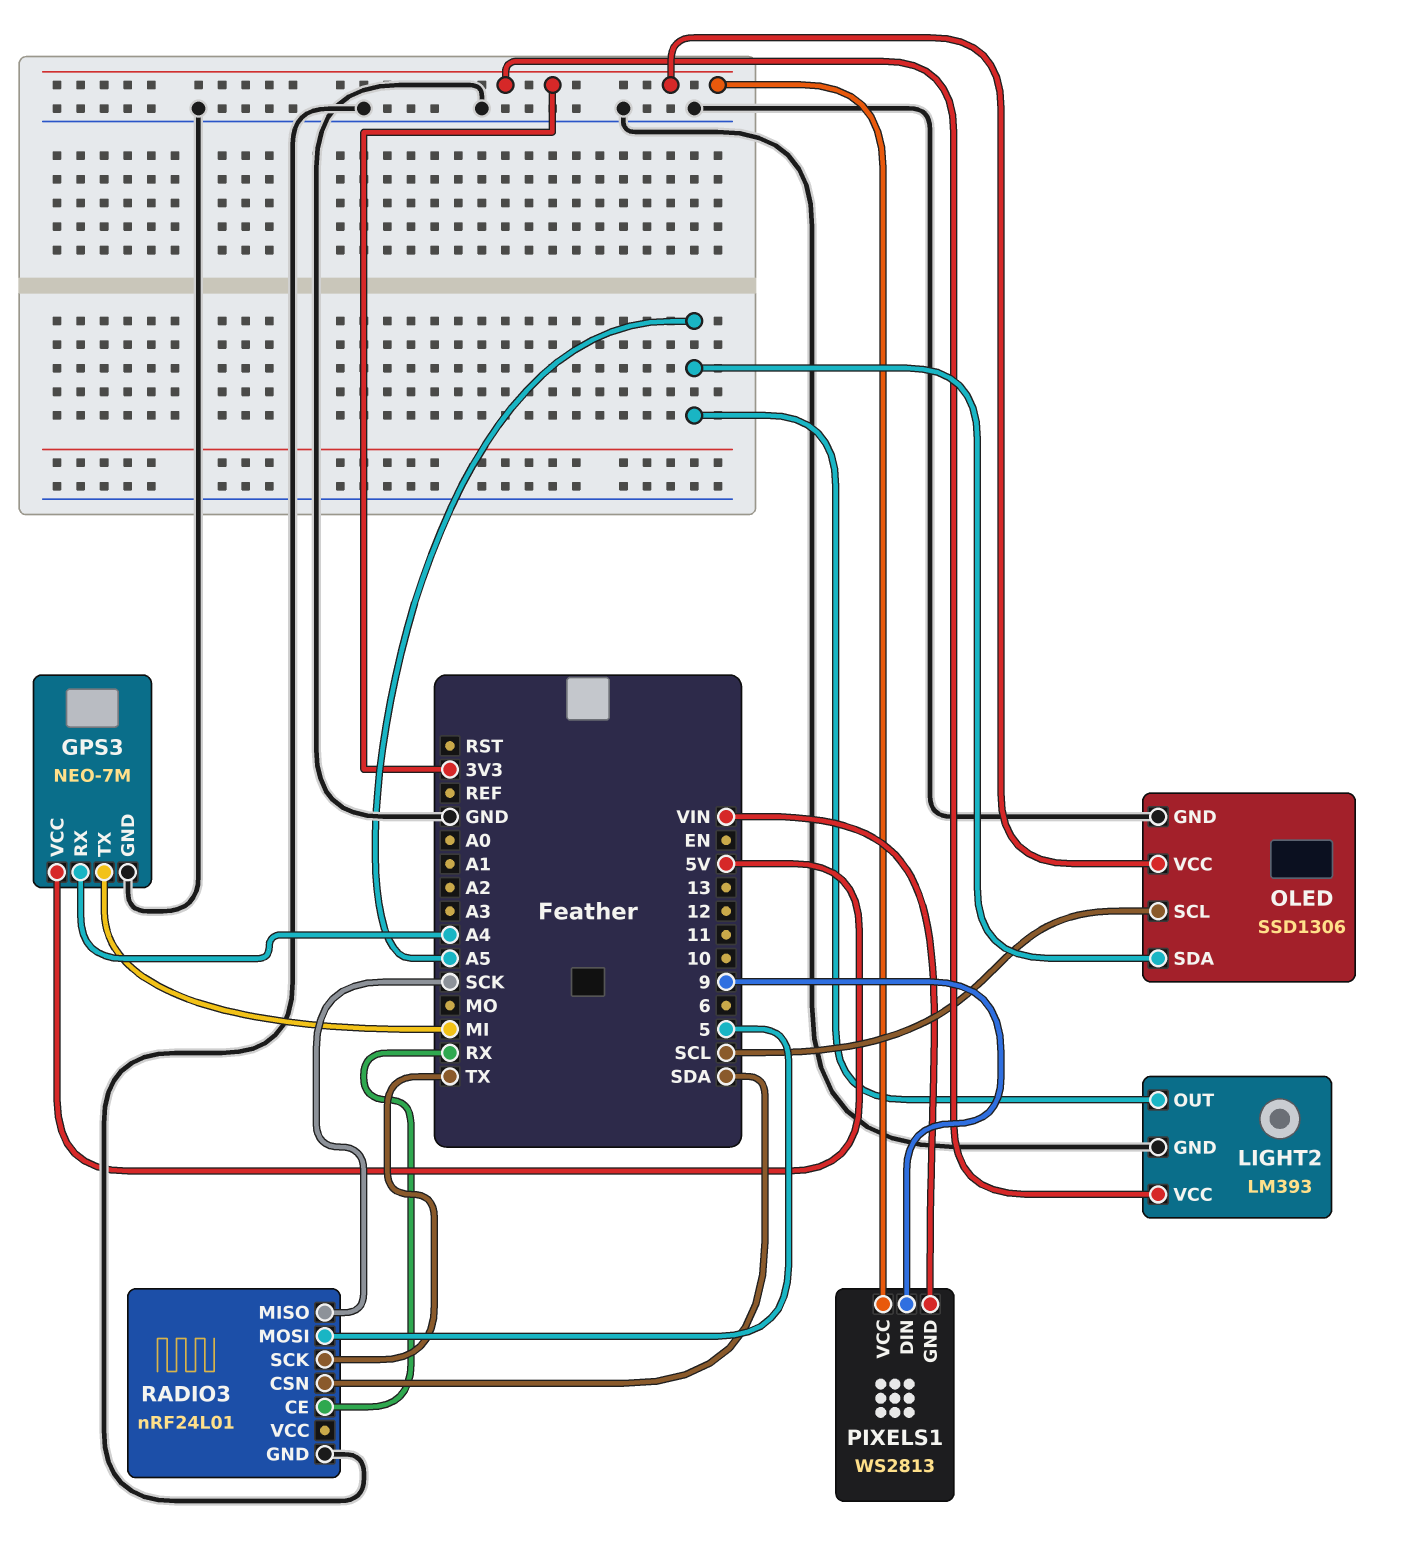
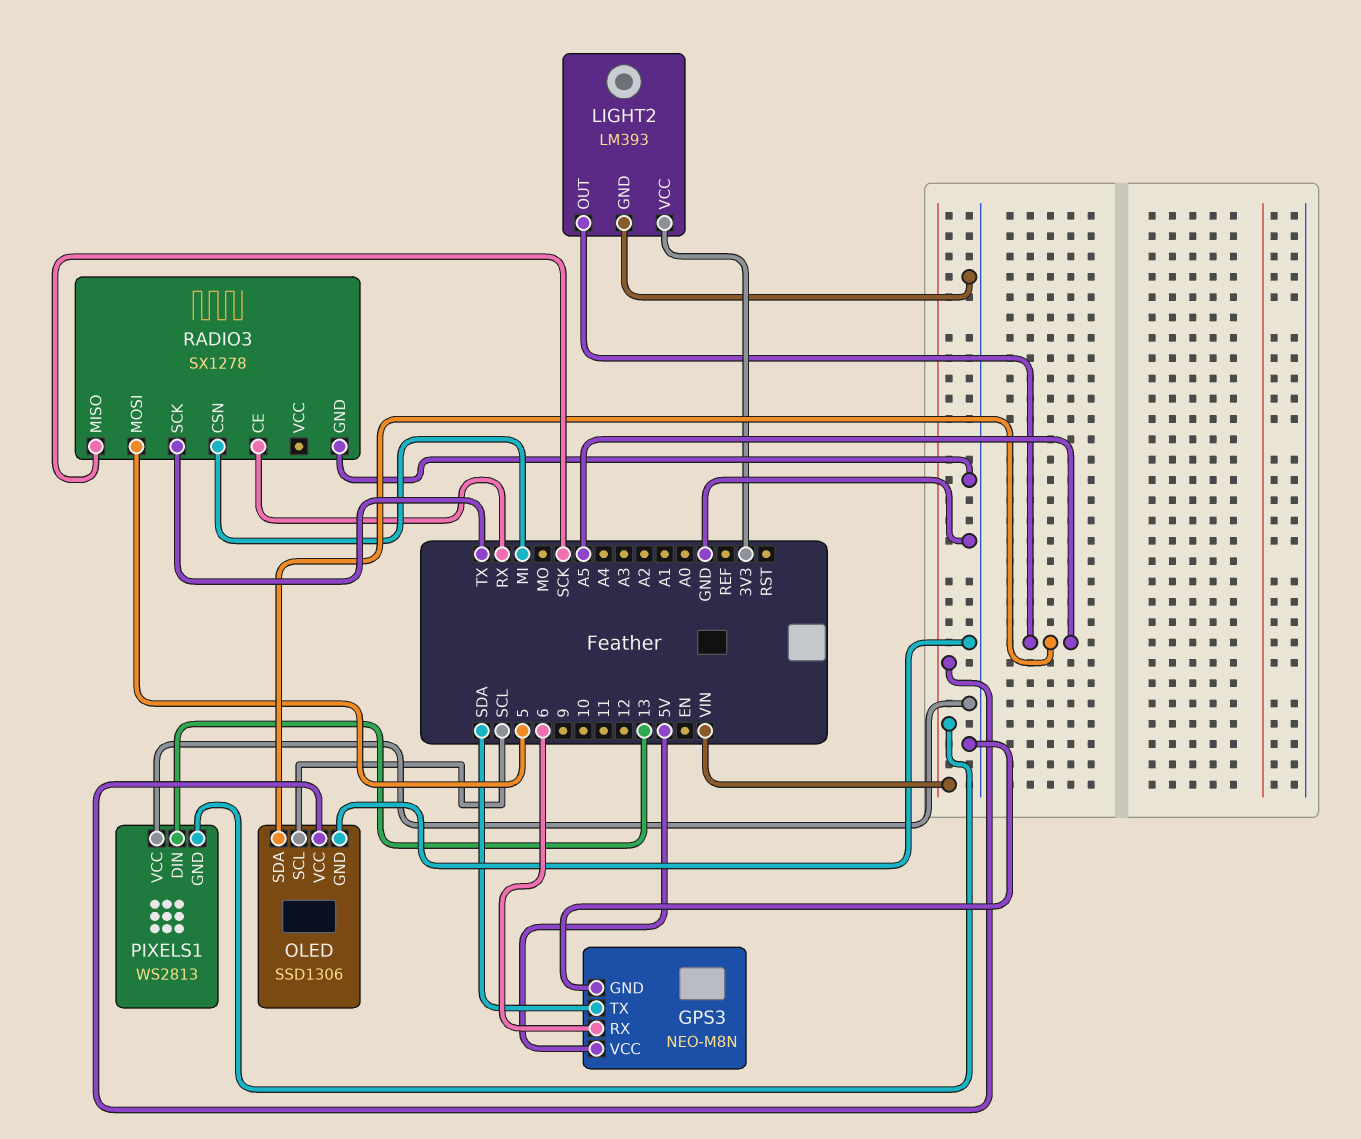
GPS3: NEO-7M -> NEO-M8N
GPS3 pin RX: A4 -> 6
GPS3 pin TX: MI -> SDA
OLED pin VCC: 3V3 -> VIN
PIXELS1 pin DIN: 9 -> 13
PIXELS1 pin VCC: 3V3 -> GND
RADIO3: nRF24L01 -> SX1278
RADIO3 pin CSN: SDA -> MI

